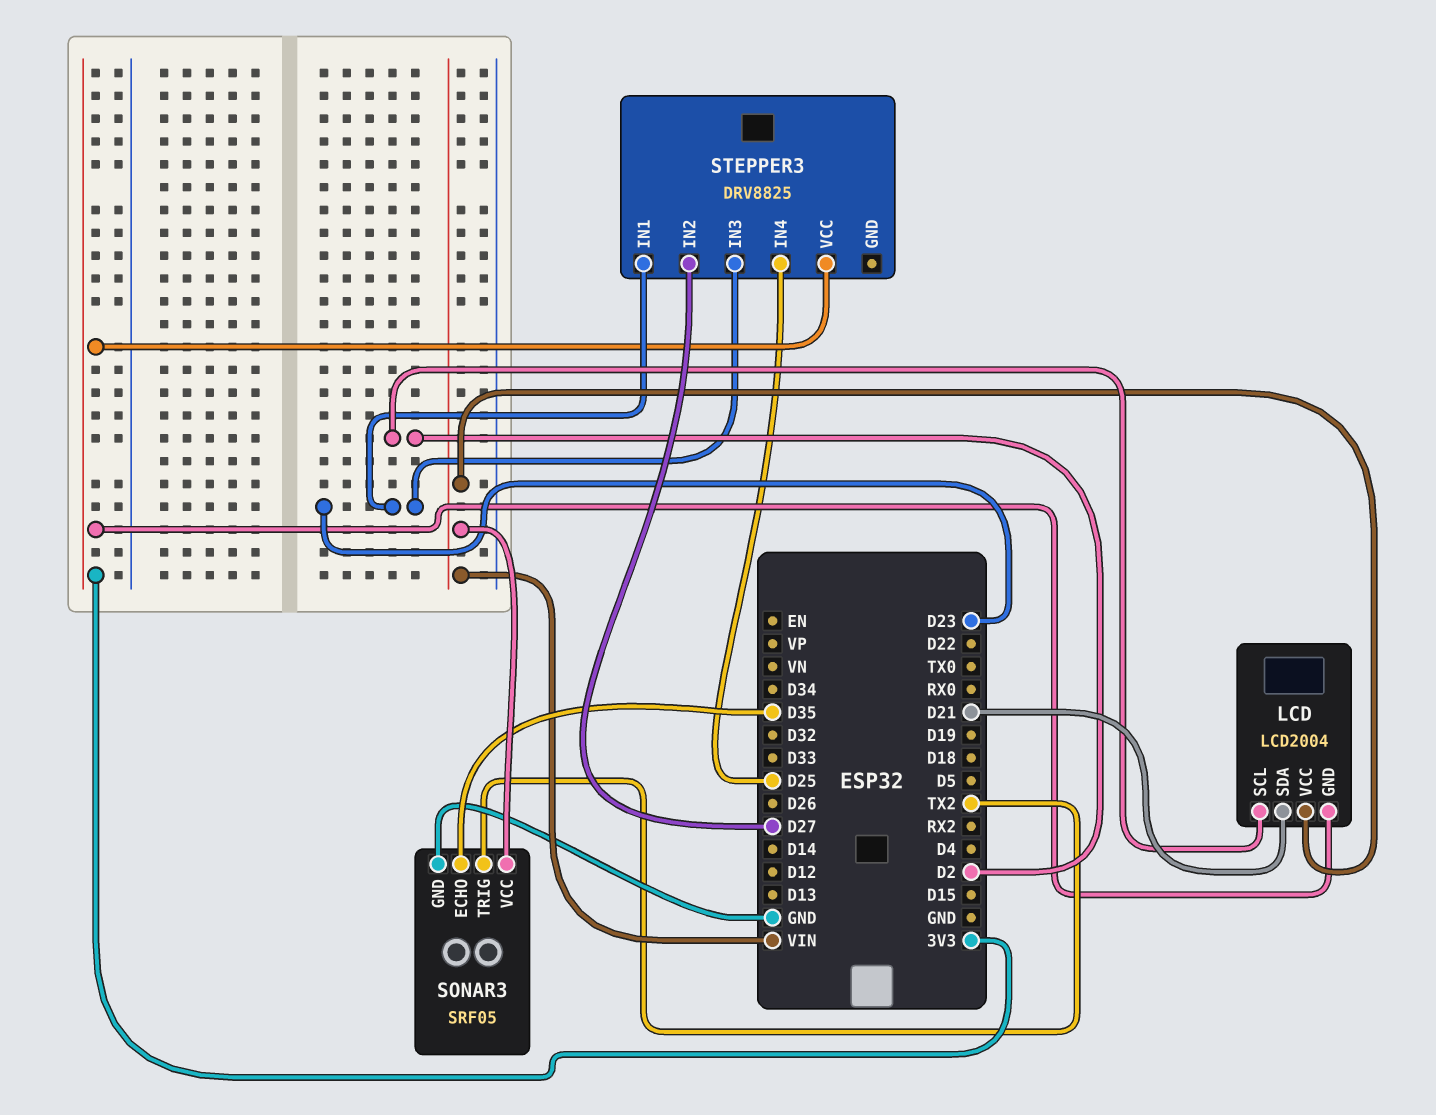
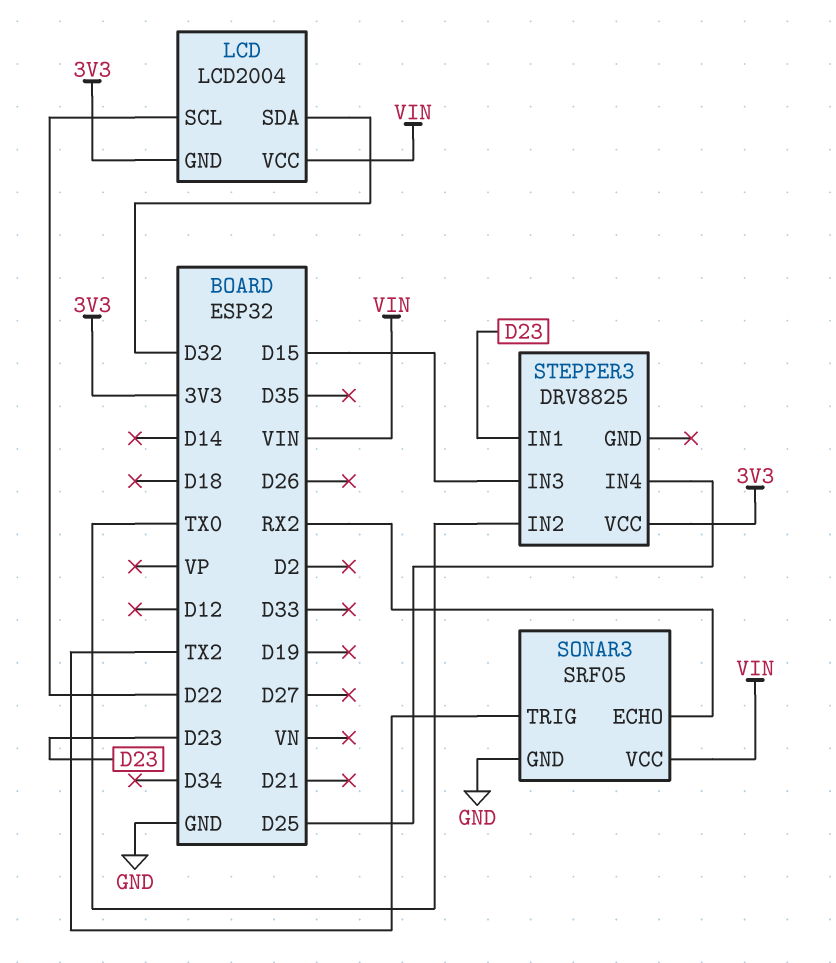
LCD pin SCL: D2 -> D22
LCD pin SDA: D21 -> D32
SONAR3 pin ECHO: D35 -> RX2
STEPPER3 pin IN2: D27 -> TX0
STEPPER3 pin IN3: D23 -> D15

